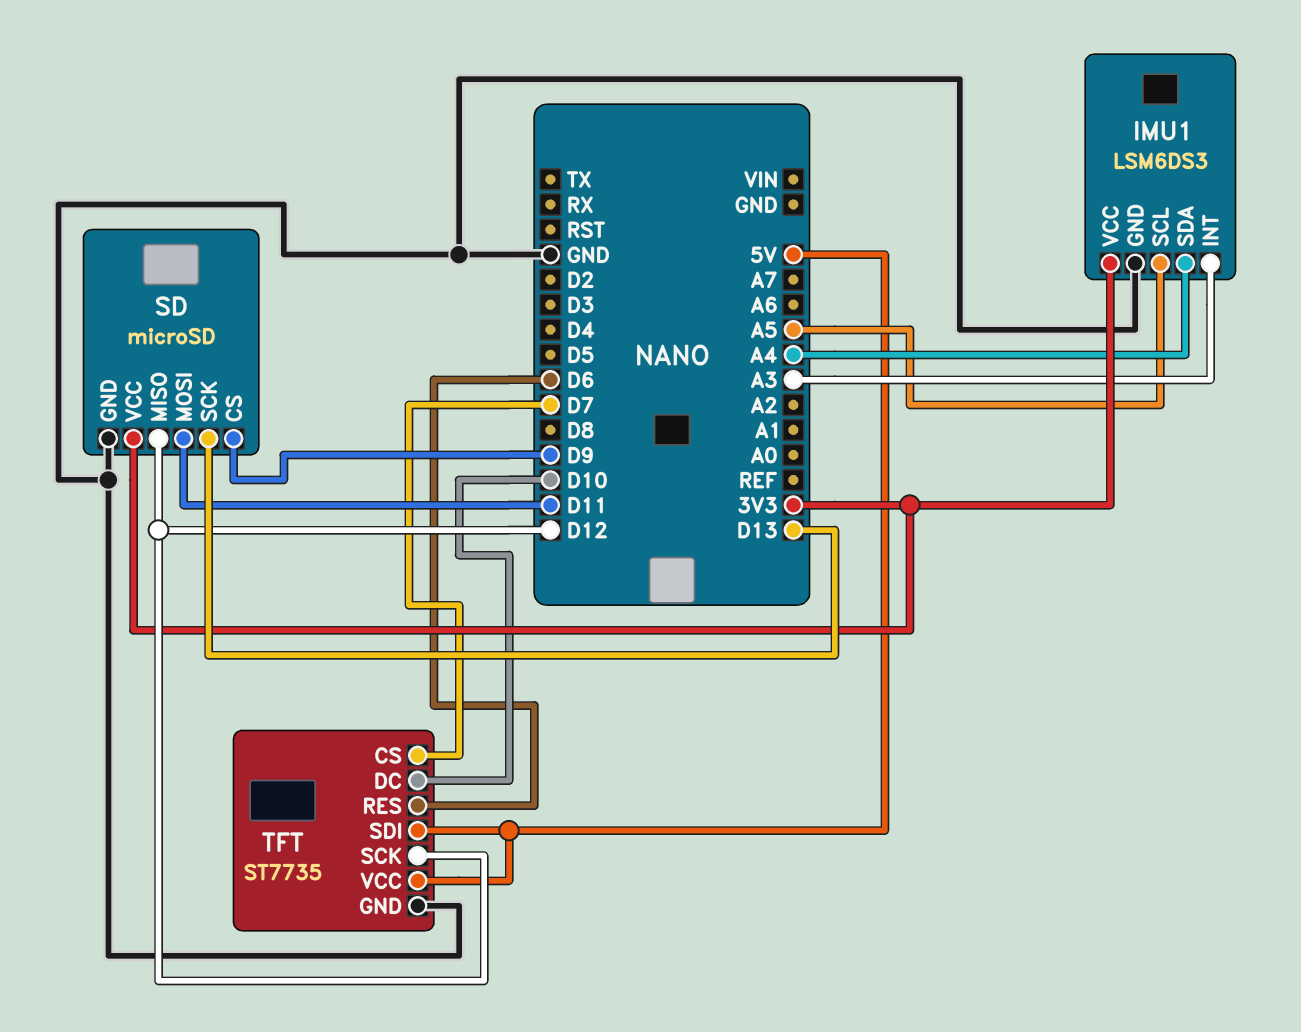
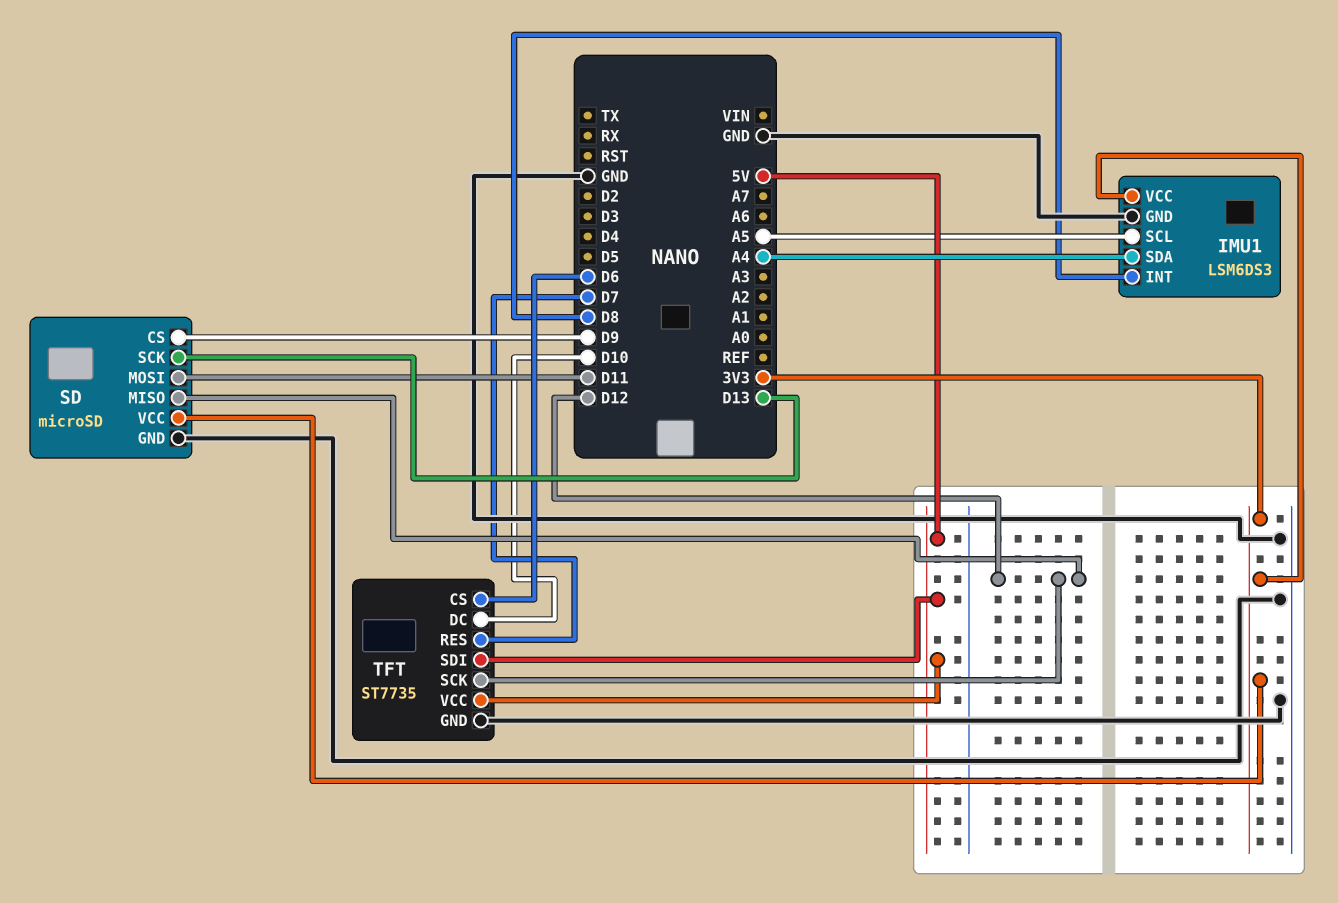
IMU1 pin INT: A3 -> D8
TFT pin CS: D7 -> D6
TFT pin RES: D6 -> D7

